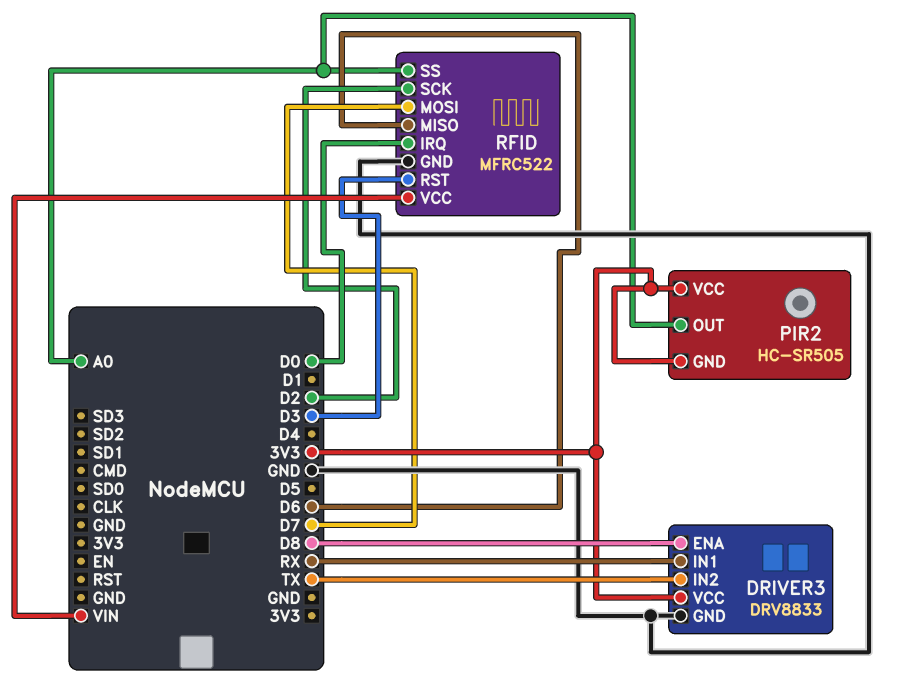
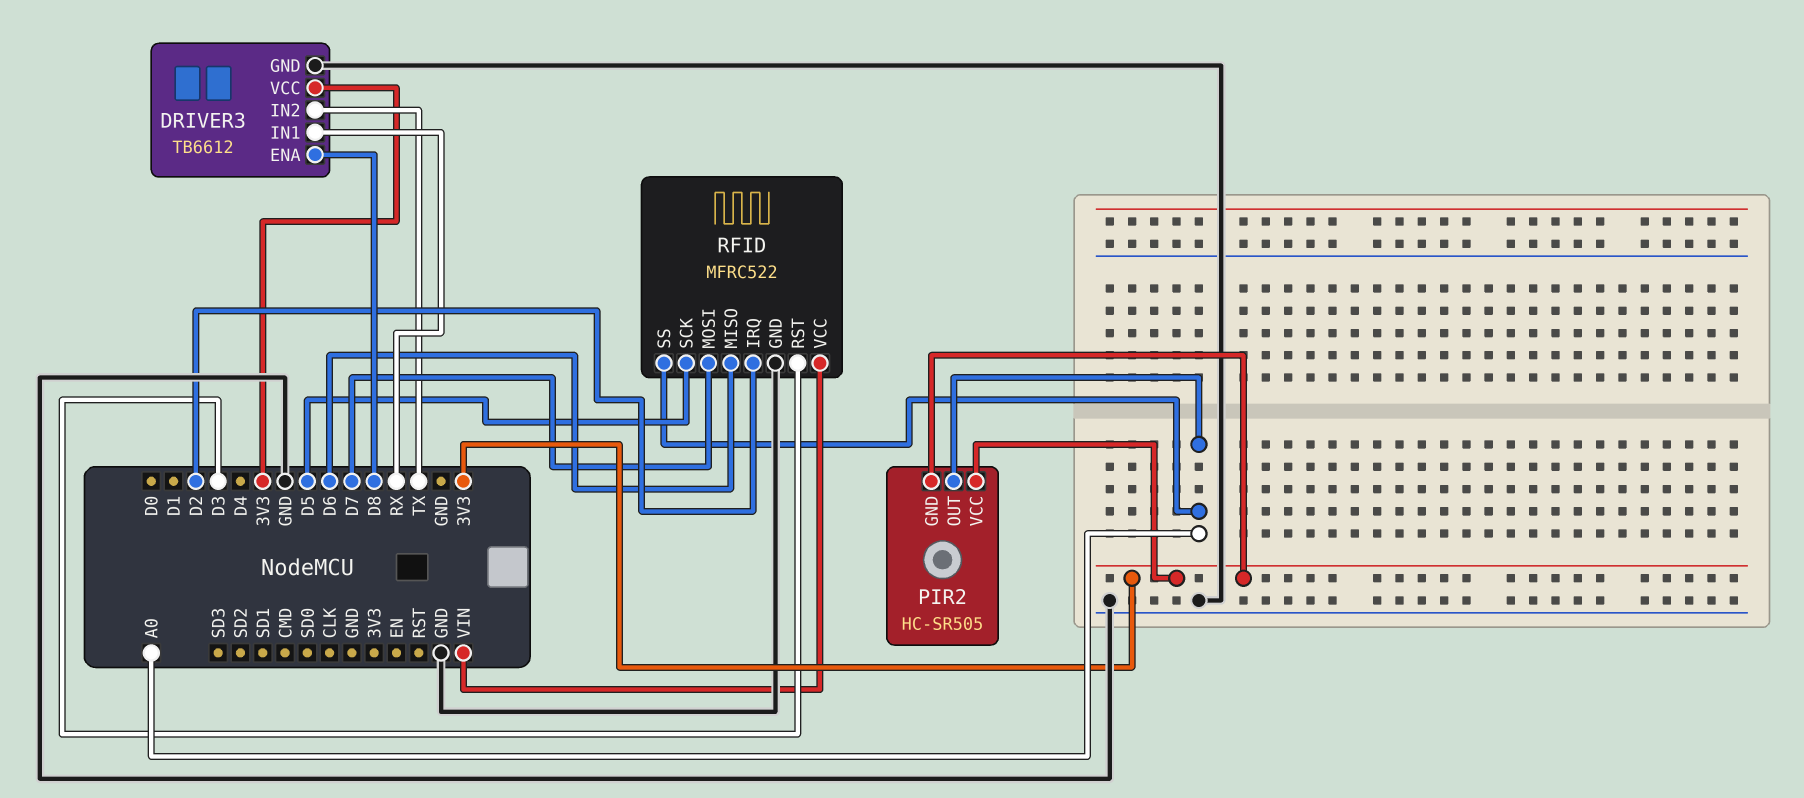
DRIVER3: DRV8833 -> TB6612
RFID pin IRQ: D0 -> D2
RFID pin SCK: D2 -> D5

